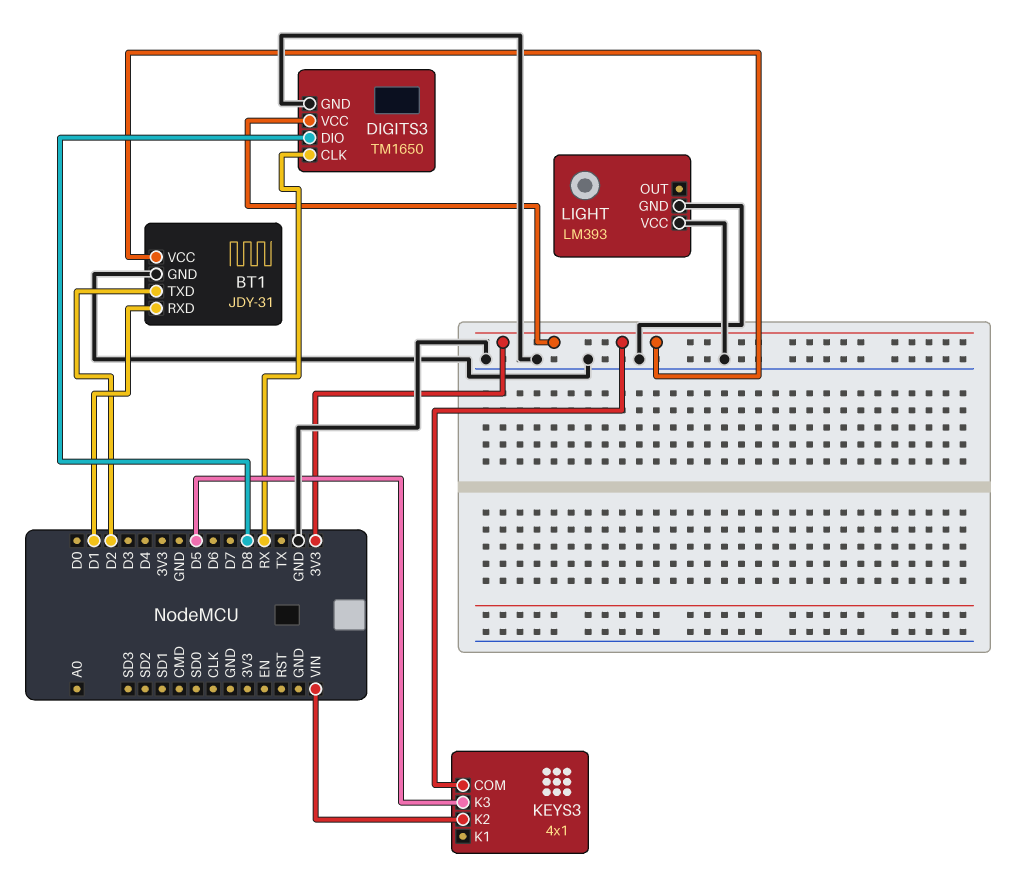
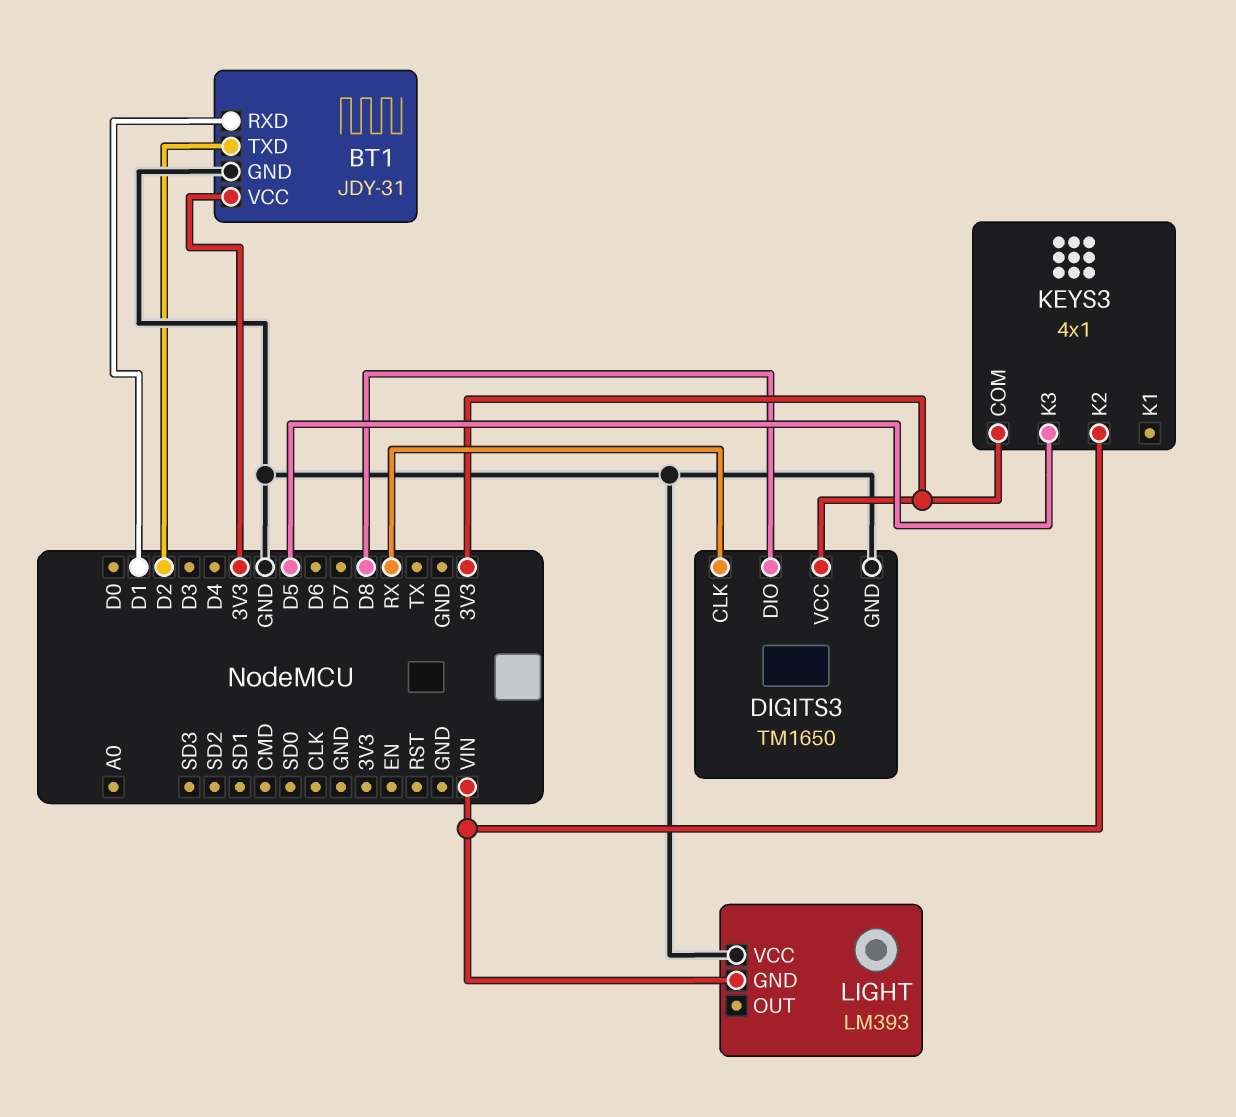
LIGHT pin GND: GND -> VIN

